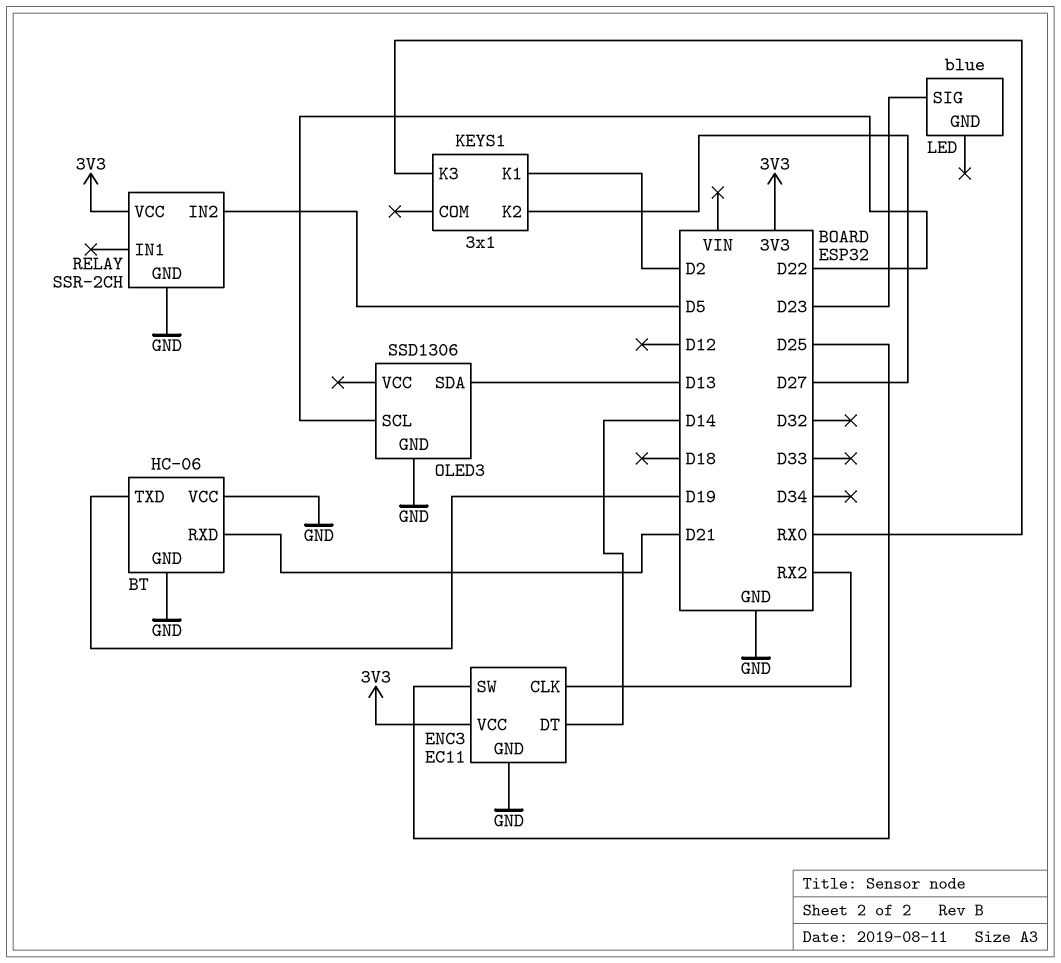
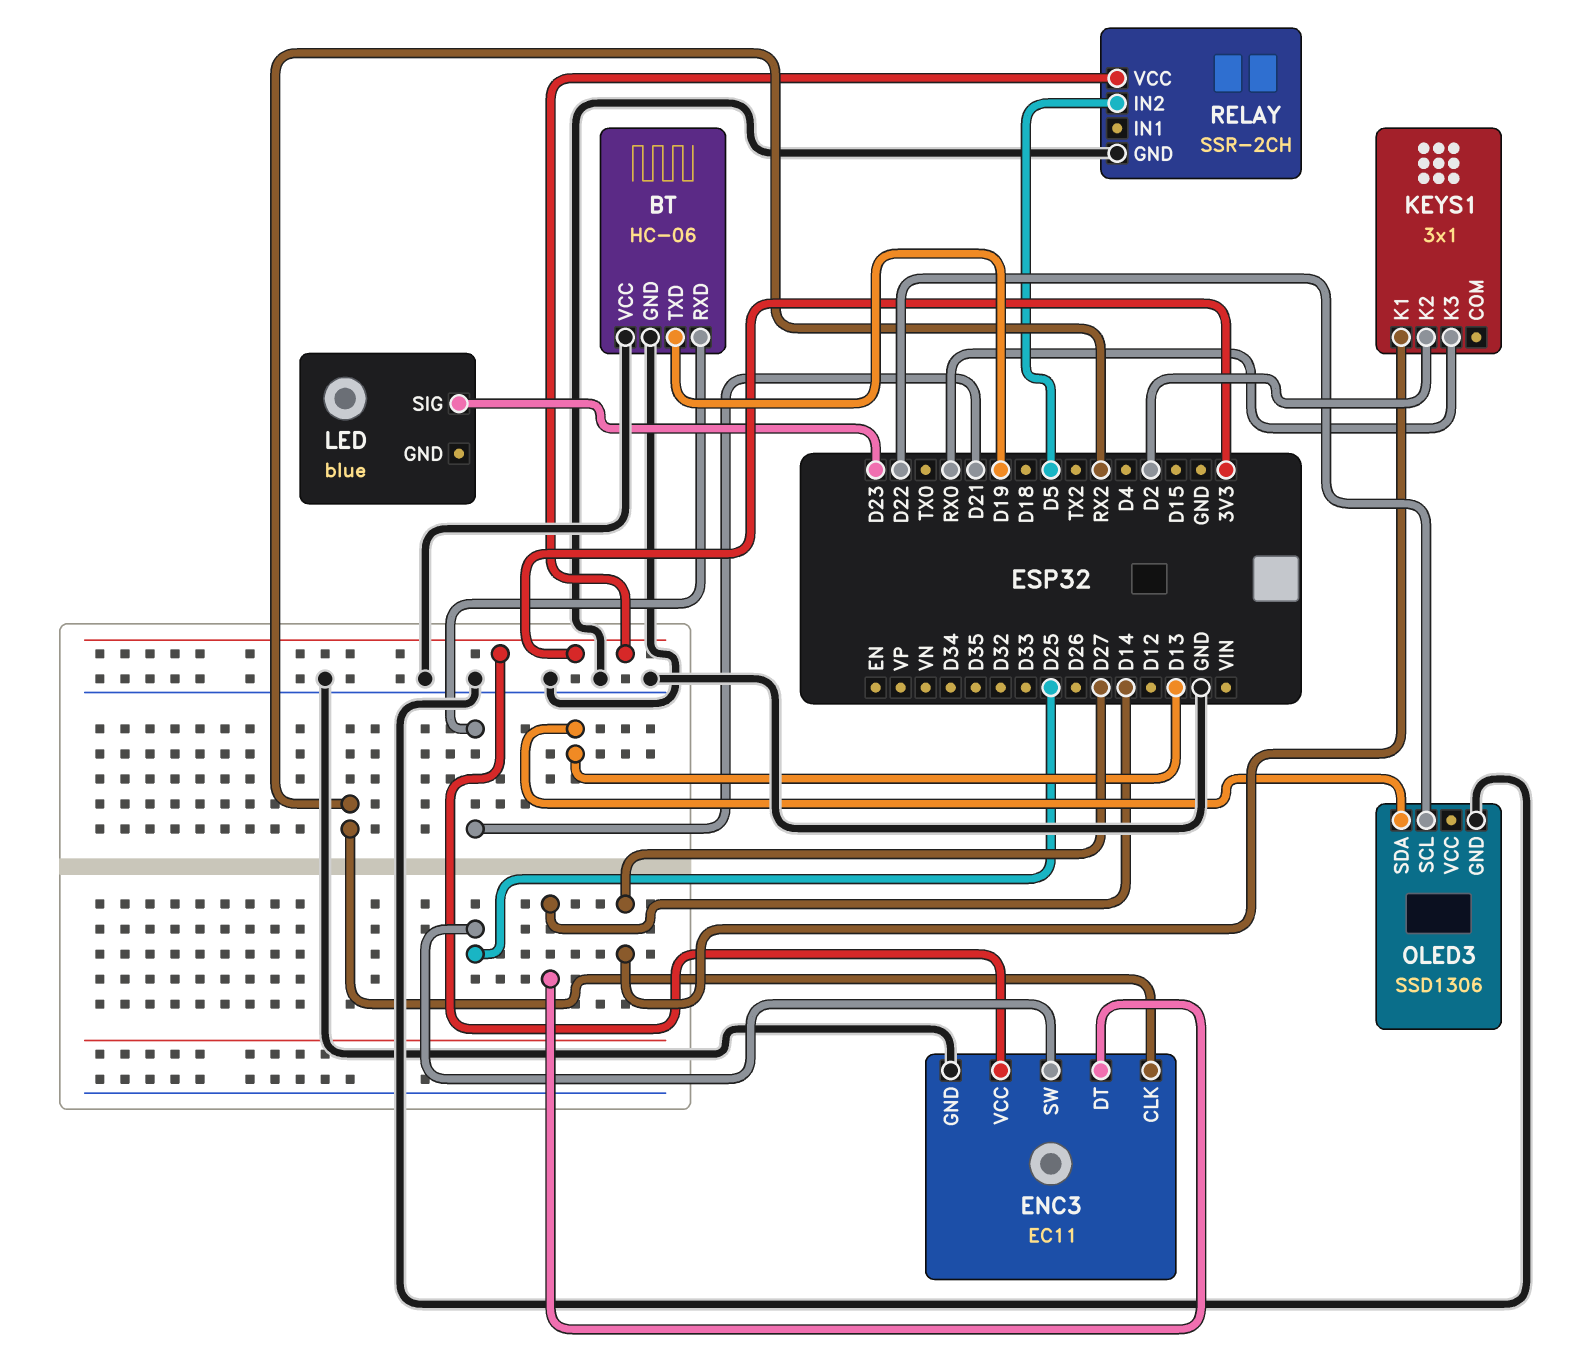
KEYS1 pin K1: D2 -> D27
KEYS1 pin K2: D27 -> D2

